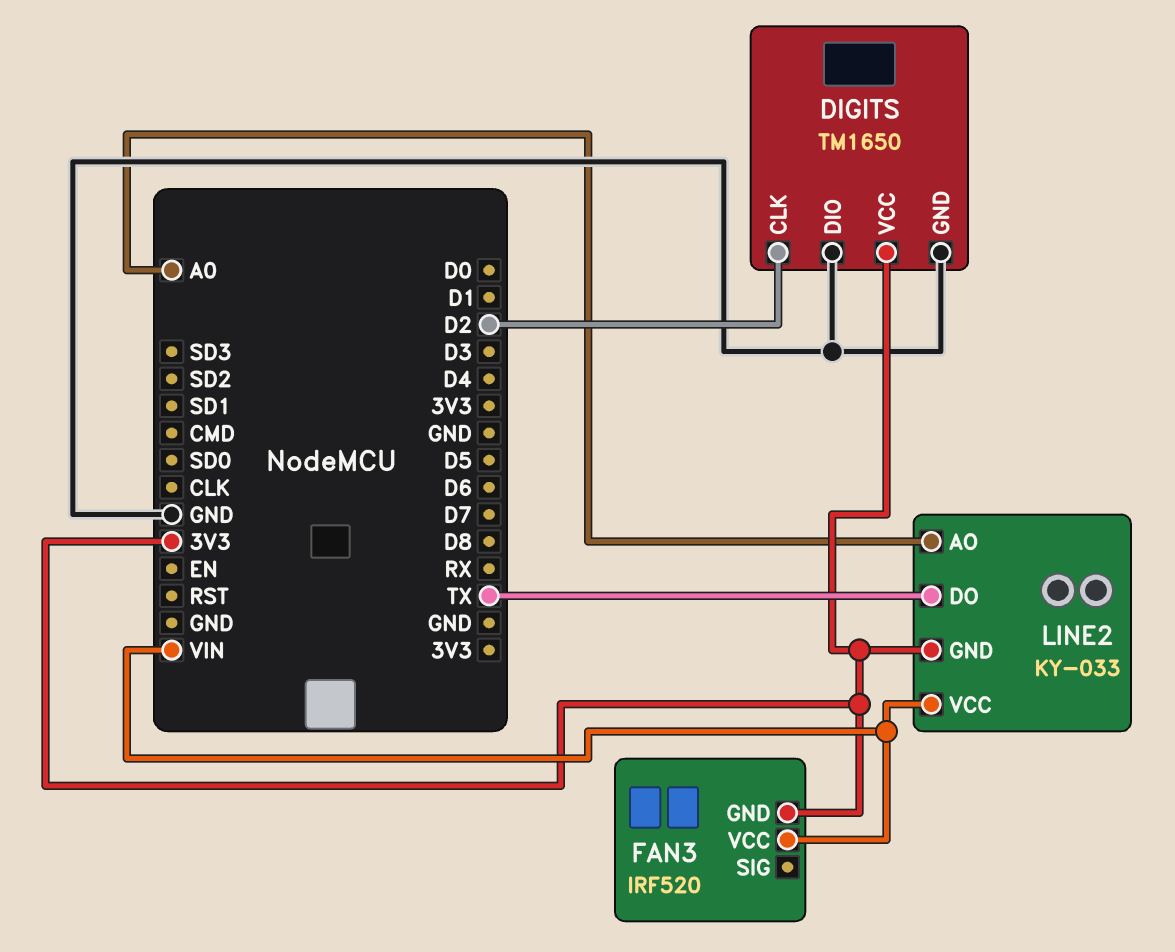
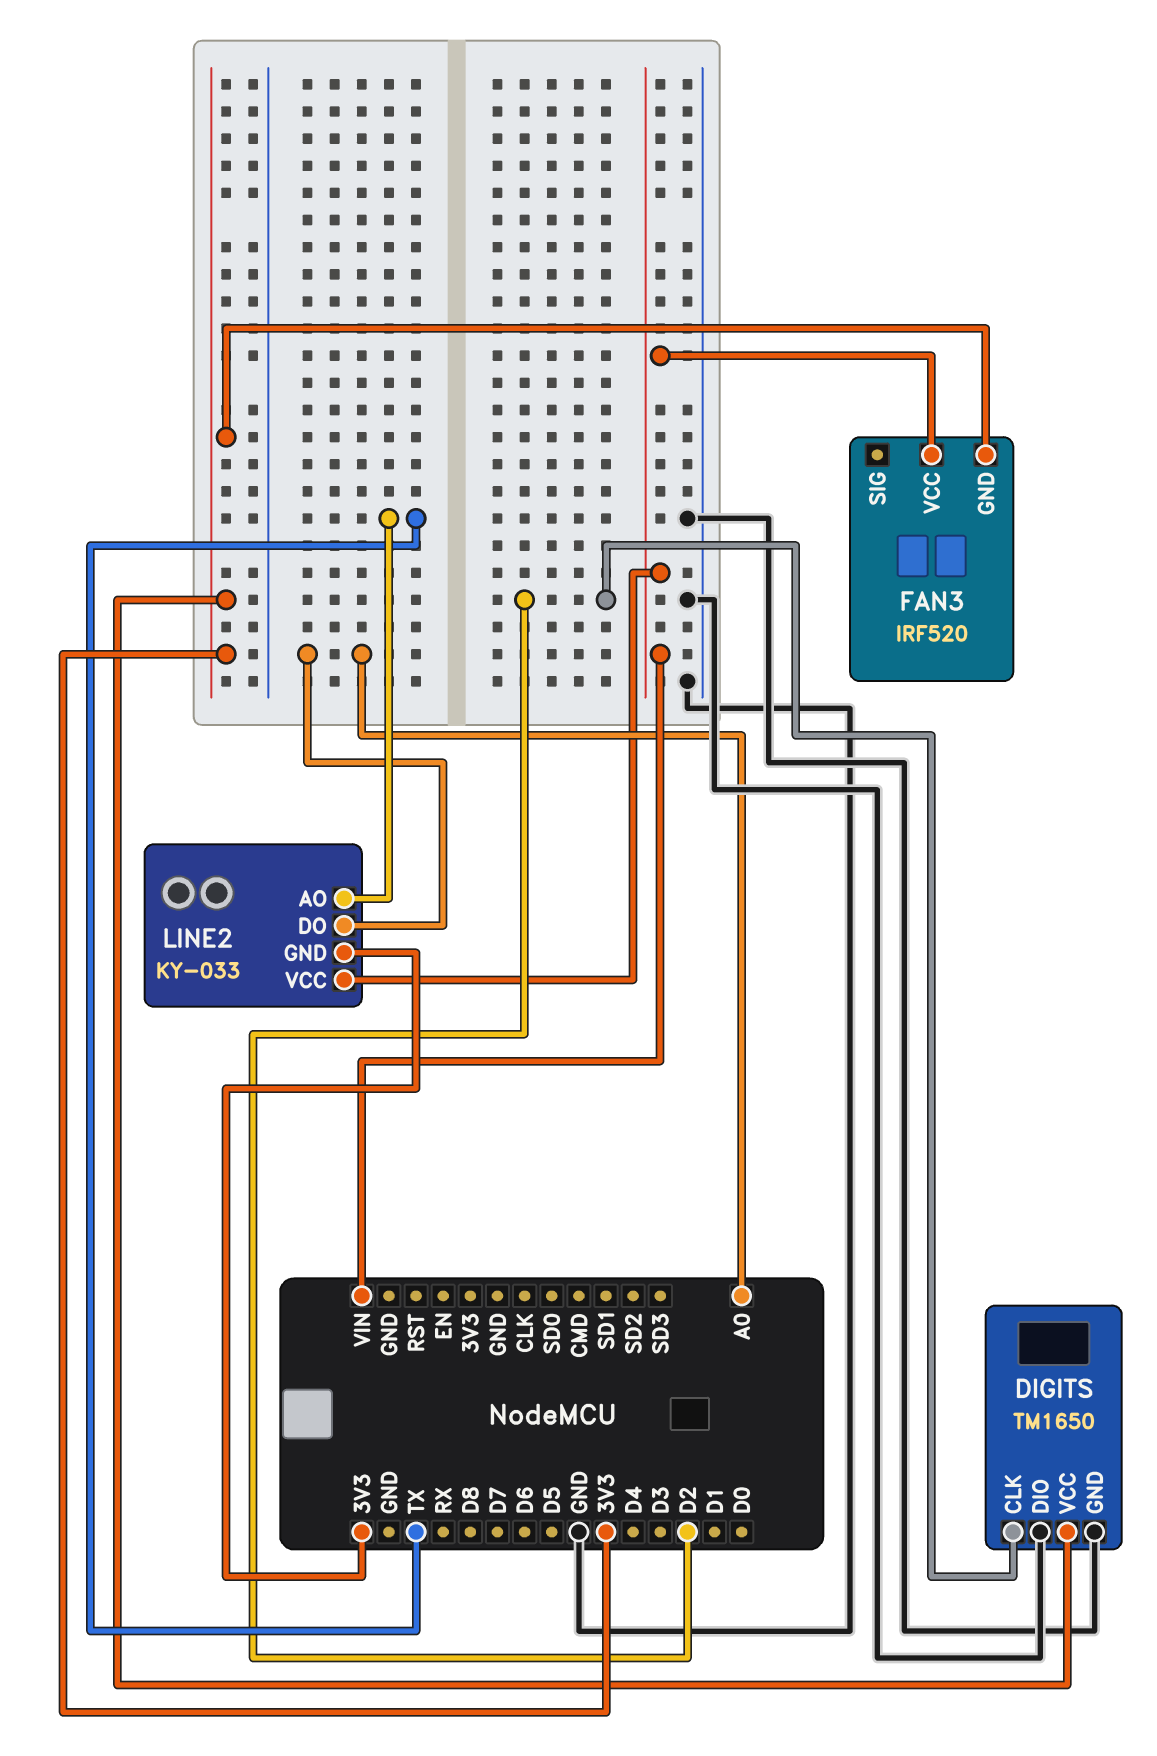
LINE2 pin AO: A0 -> TX
LINE2 pin DO: TX -> A0

